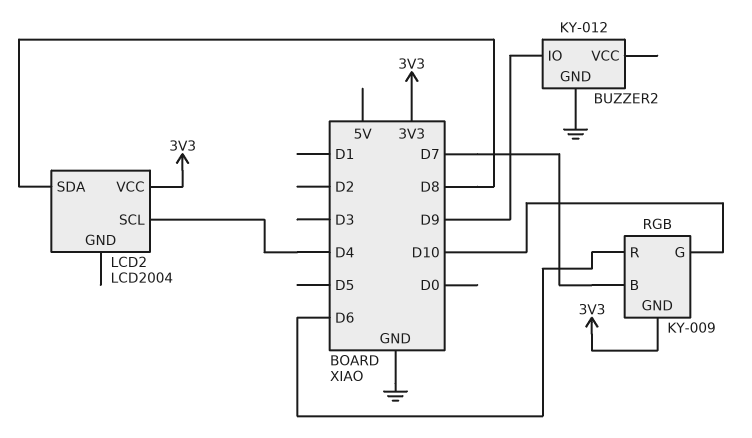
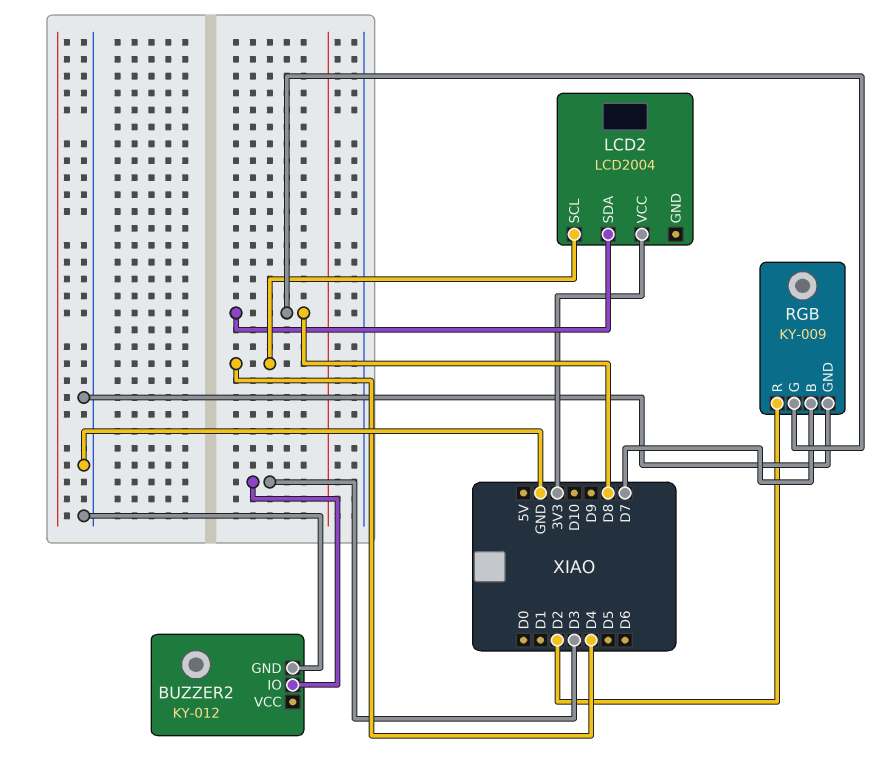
BUZZER2 pin IO: D9 -> D3
RGB pin G: D10 -> D8
RGB pin GND: 3V3 -> GND
RGB pin R: D6 -> D2

